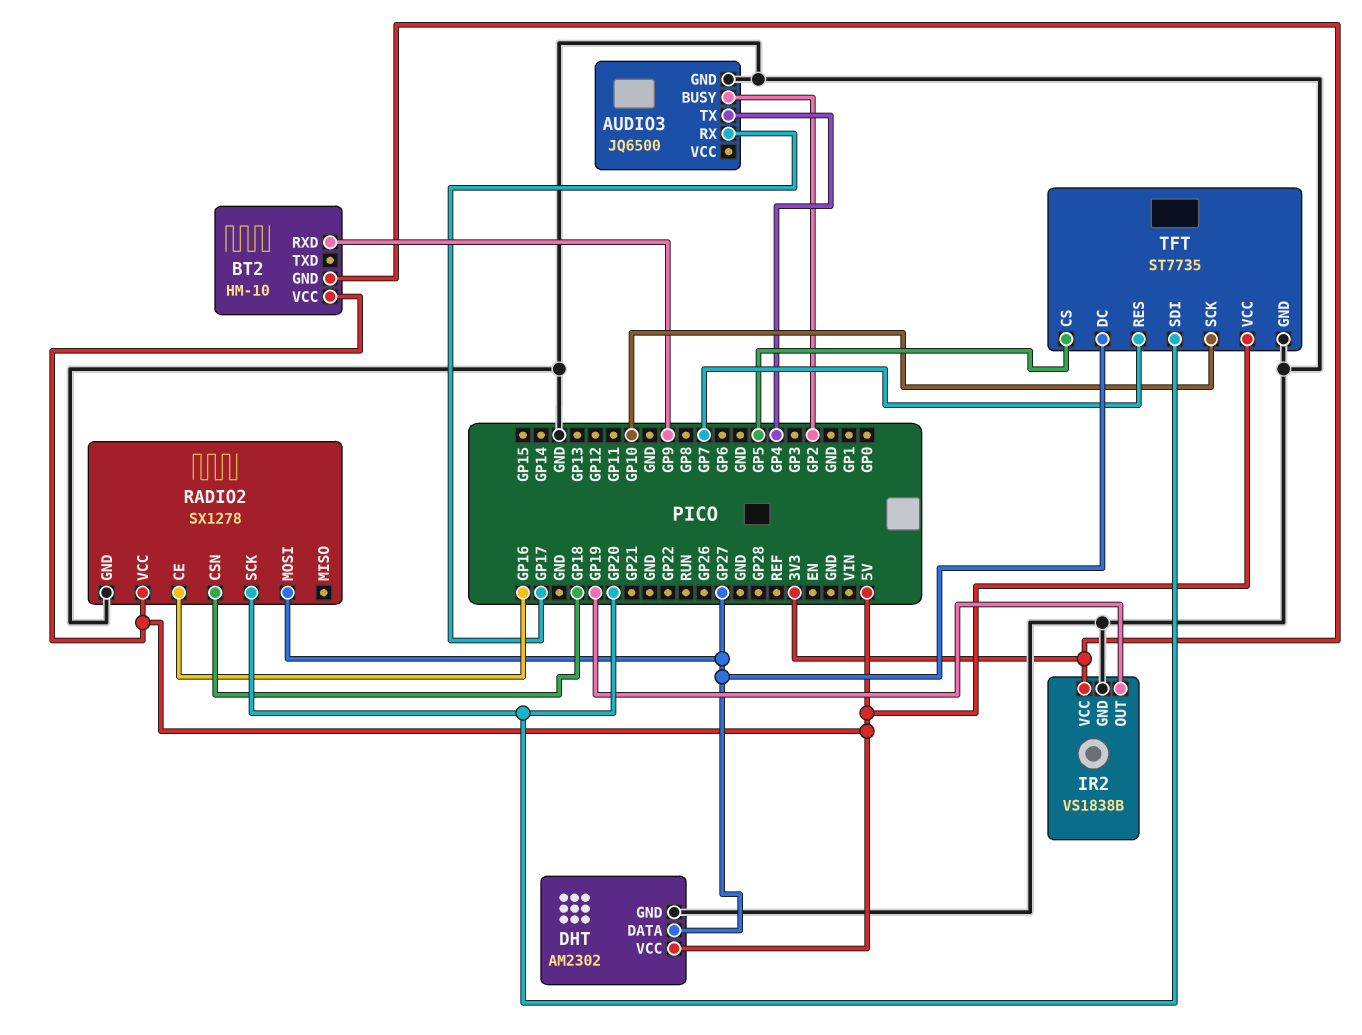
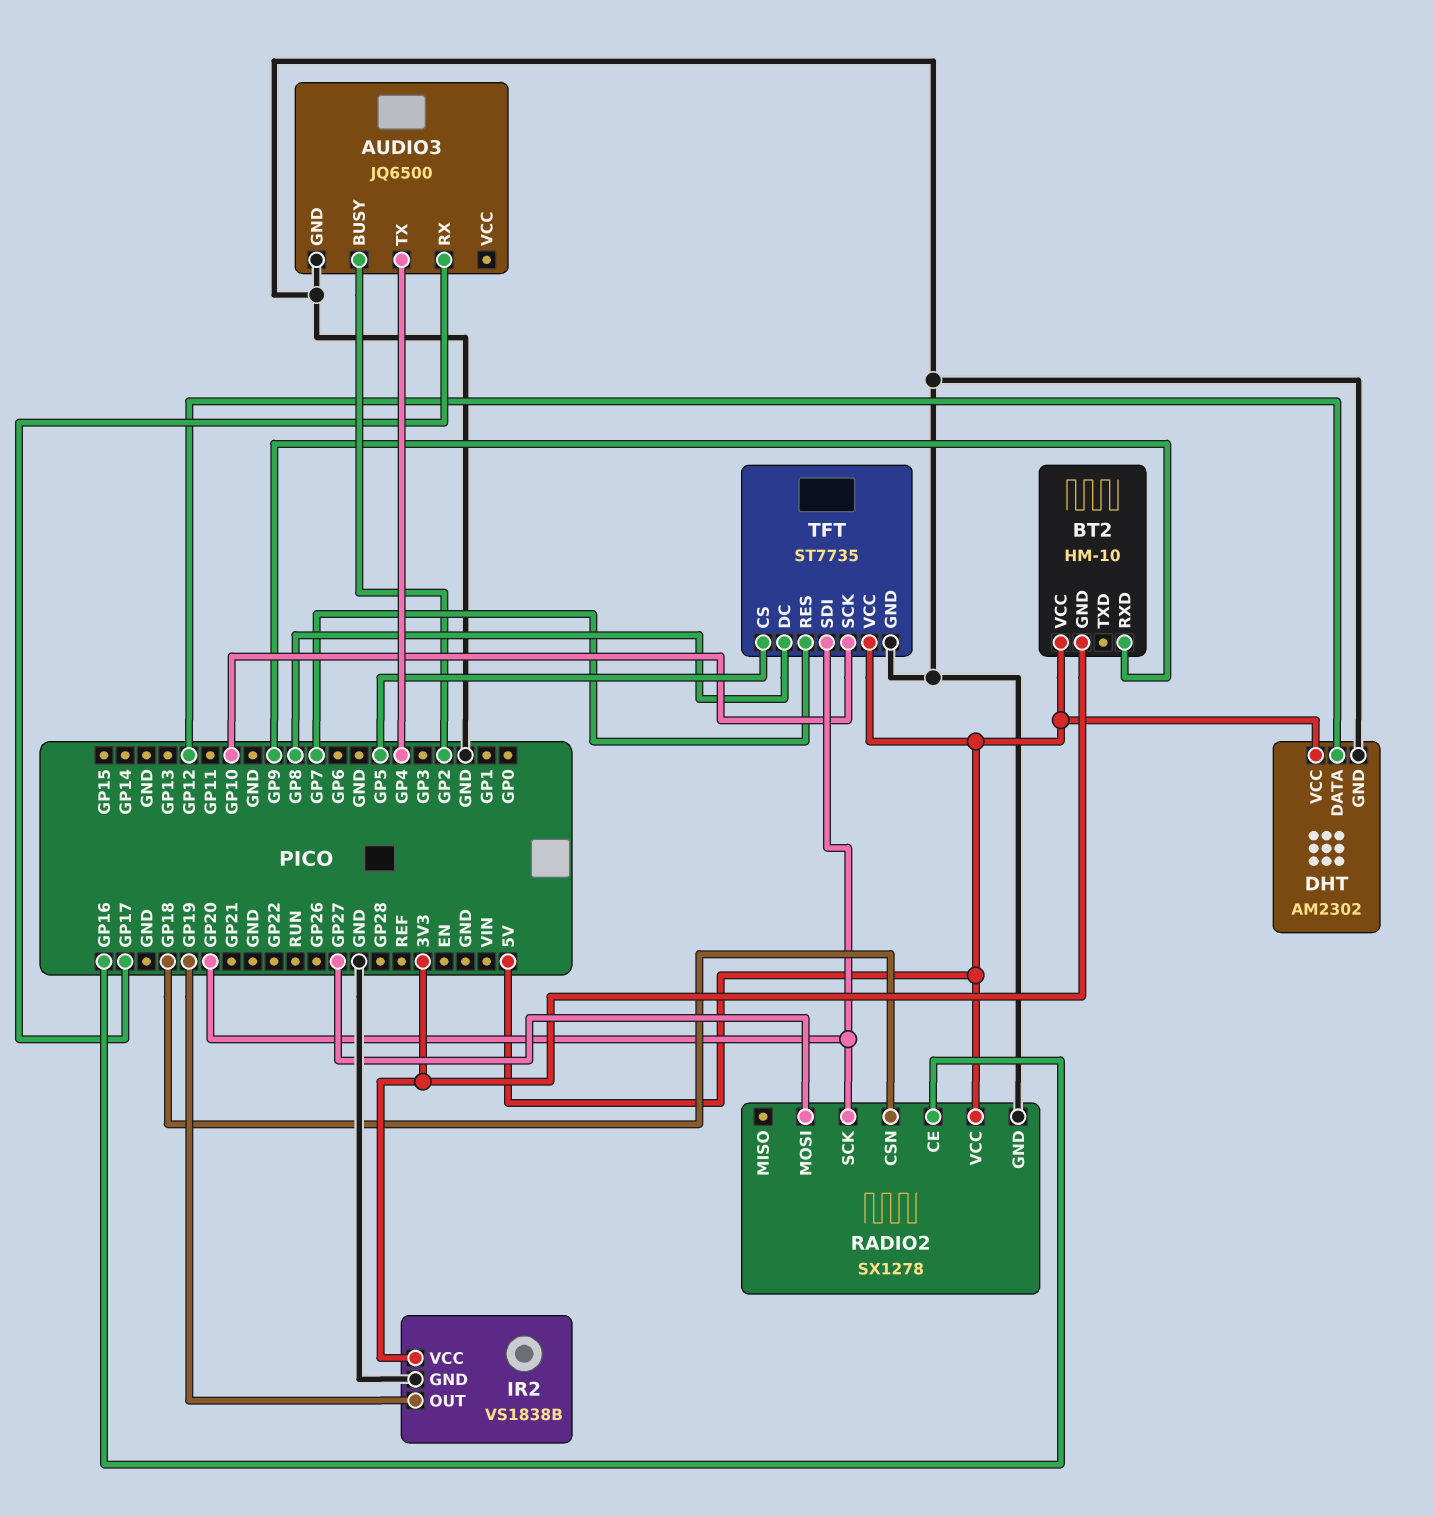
DHT pin DATA: GP27 -> GP12
TFT pin DC: GP27 -> GP8

